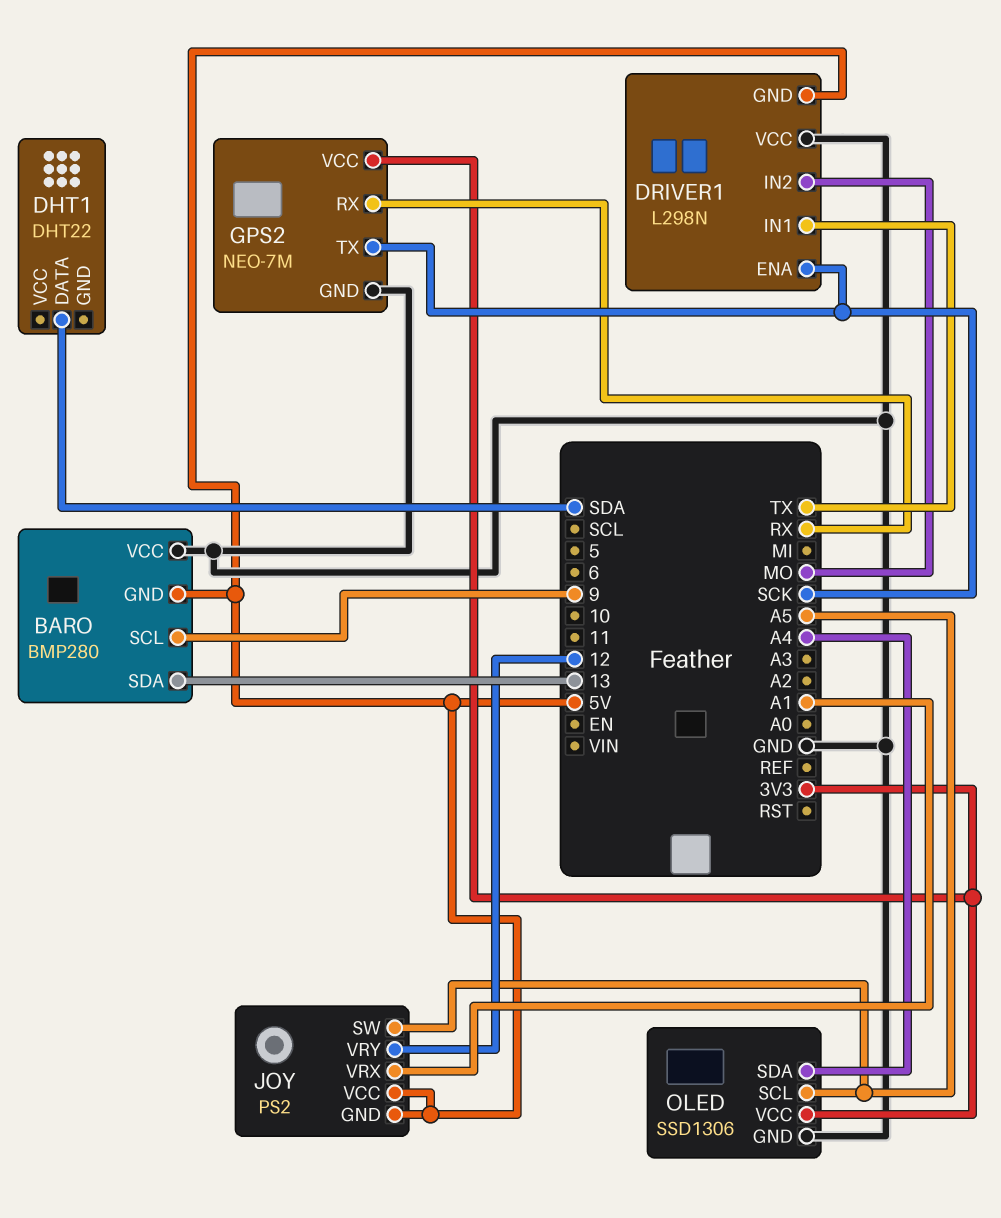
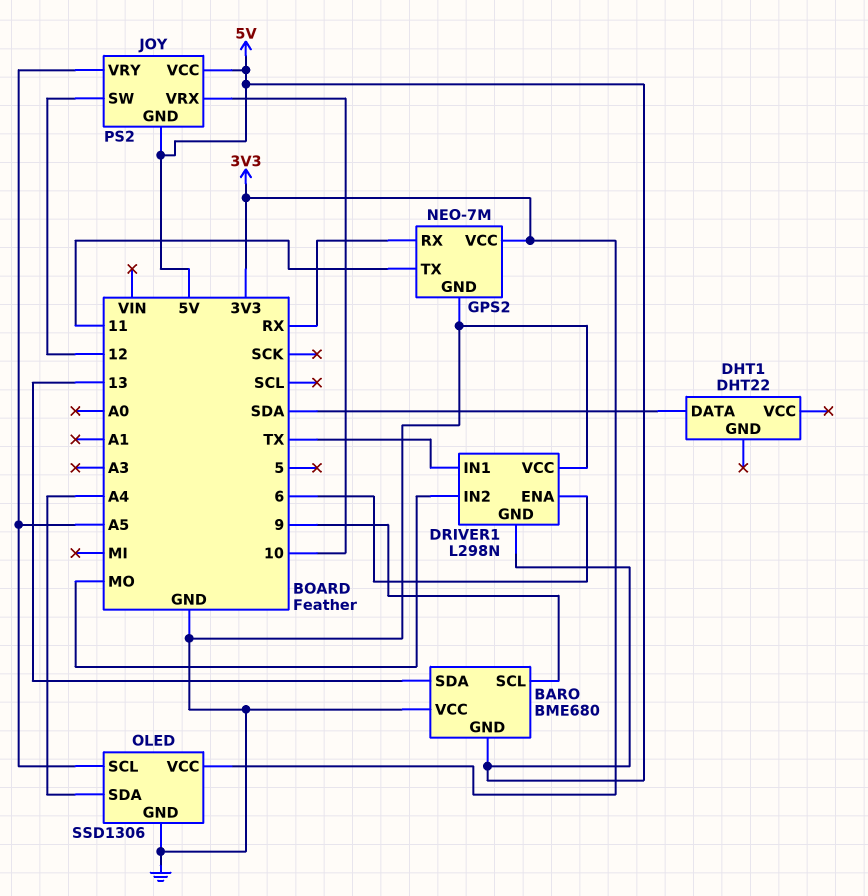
BARO: BMP280 -> BME680
DRIVER1 pin ENA: SCK -> 6
GPS2 pin TX: SCK -> 11
JOY pin SW: A5 -> 12
JOY pin VRX: A1 -> 10
JOY pin VRY: 12 -> A5

